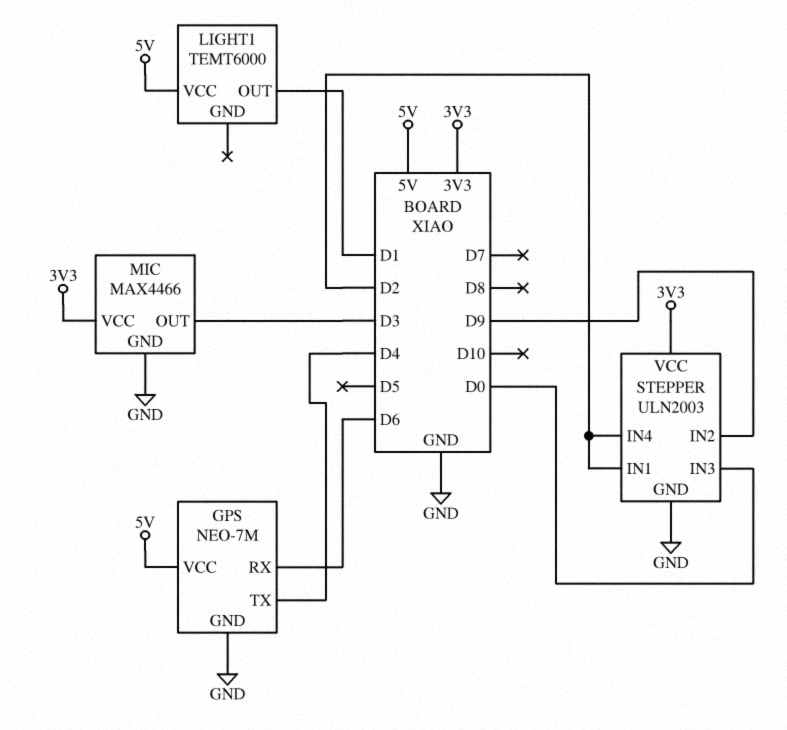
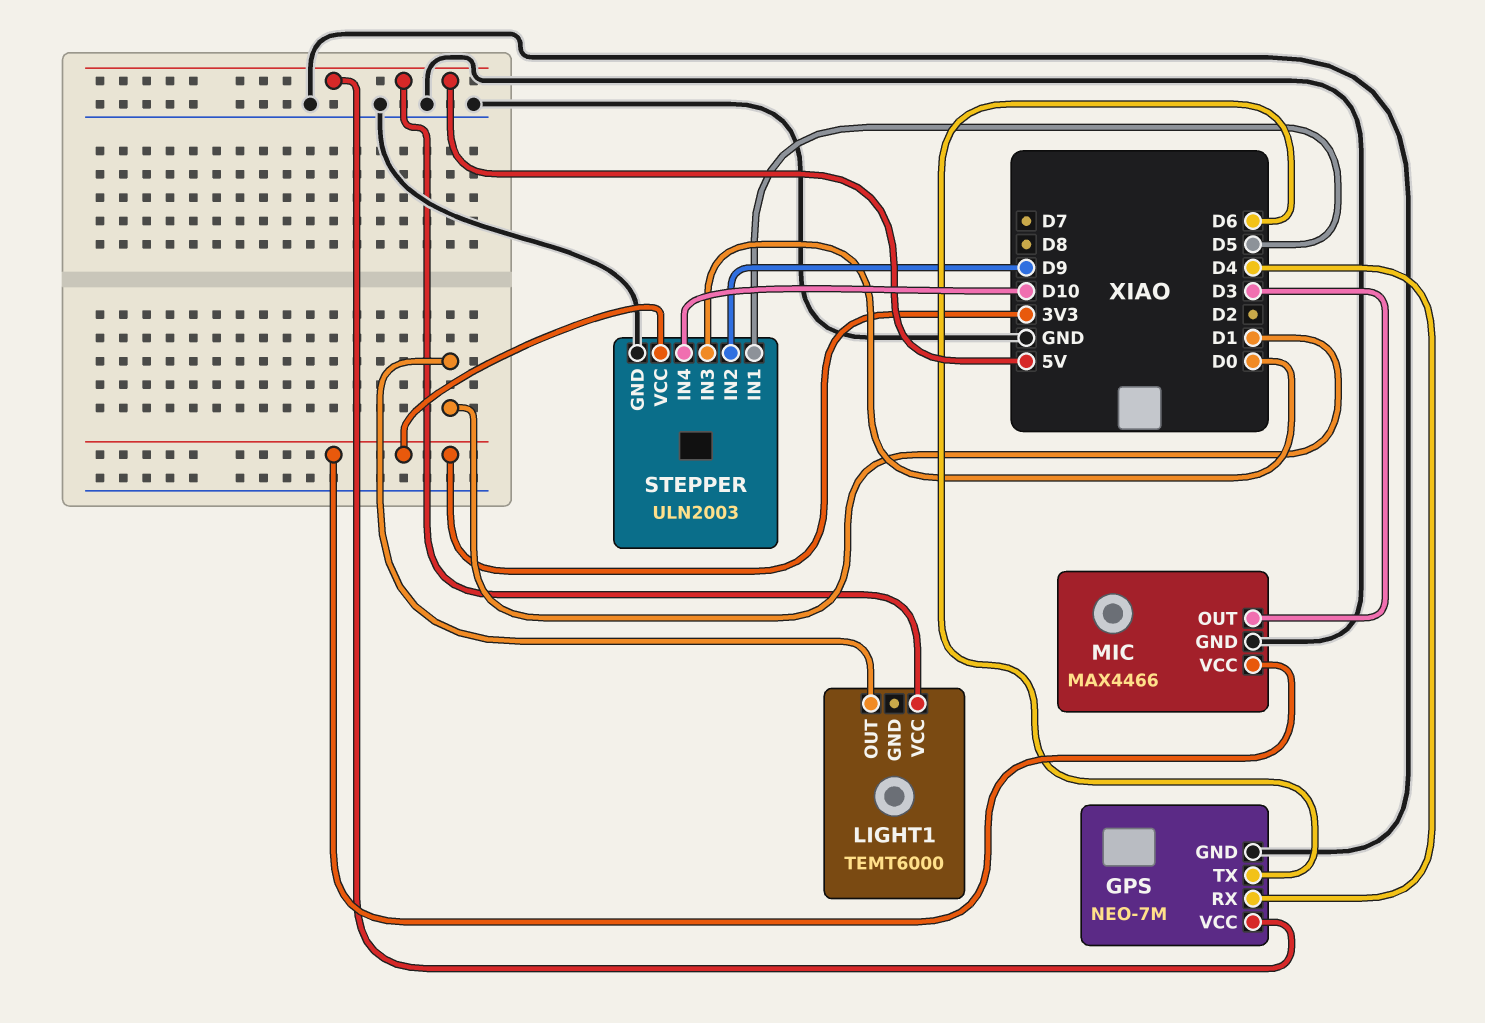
GPS pin RX: D6 -> D4
GPS pin TX: D4 -> D6
STEPPER pin IN1: D2 -> D5
STEPPER pin IN4: D2 -> D10

